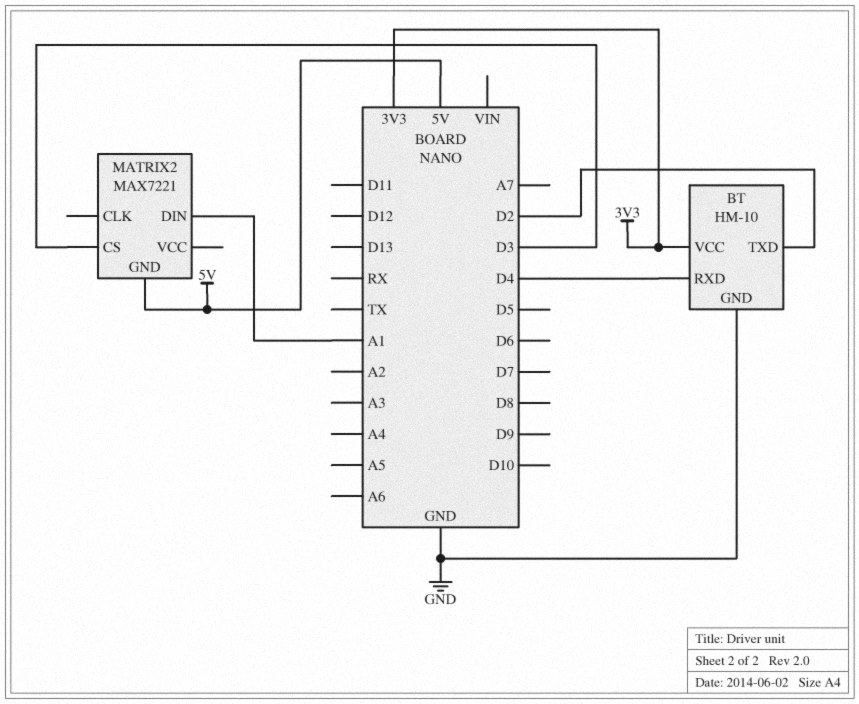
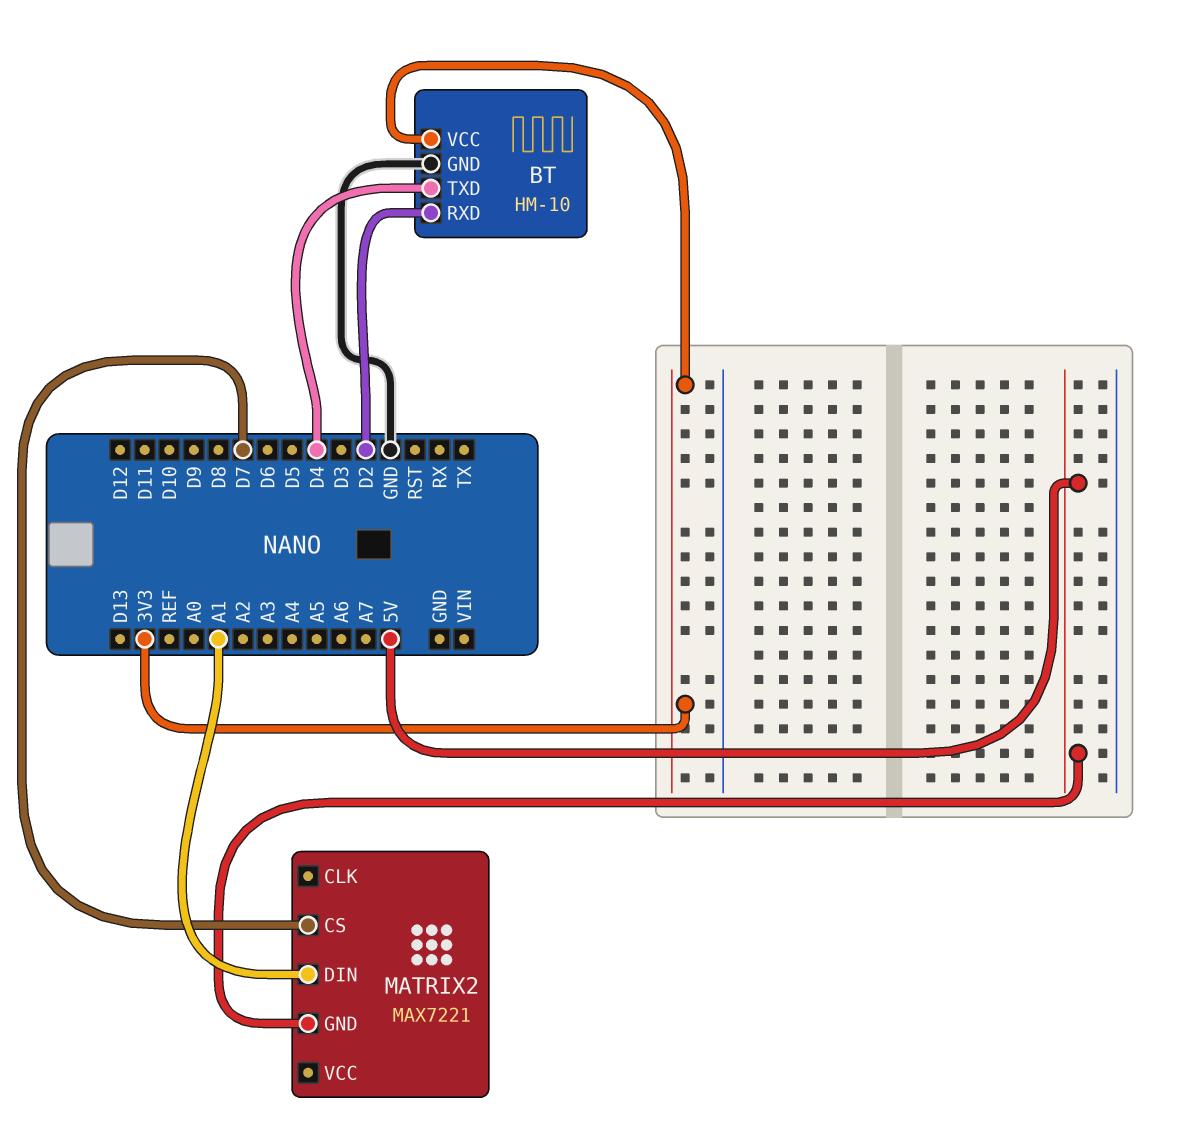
BT pin RXD: D4 -> D2
BT pin TXD: D2 -> D4
MATRIX2 pin CS: D3 -> D7

